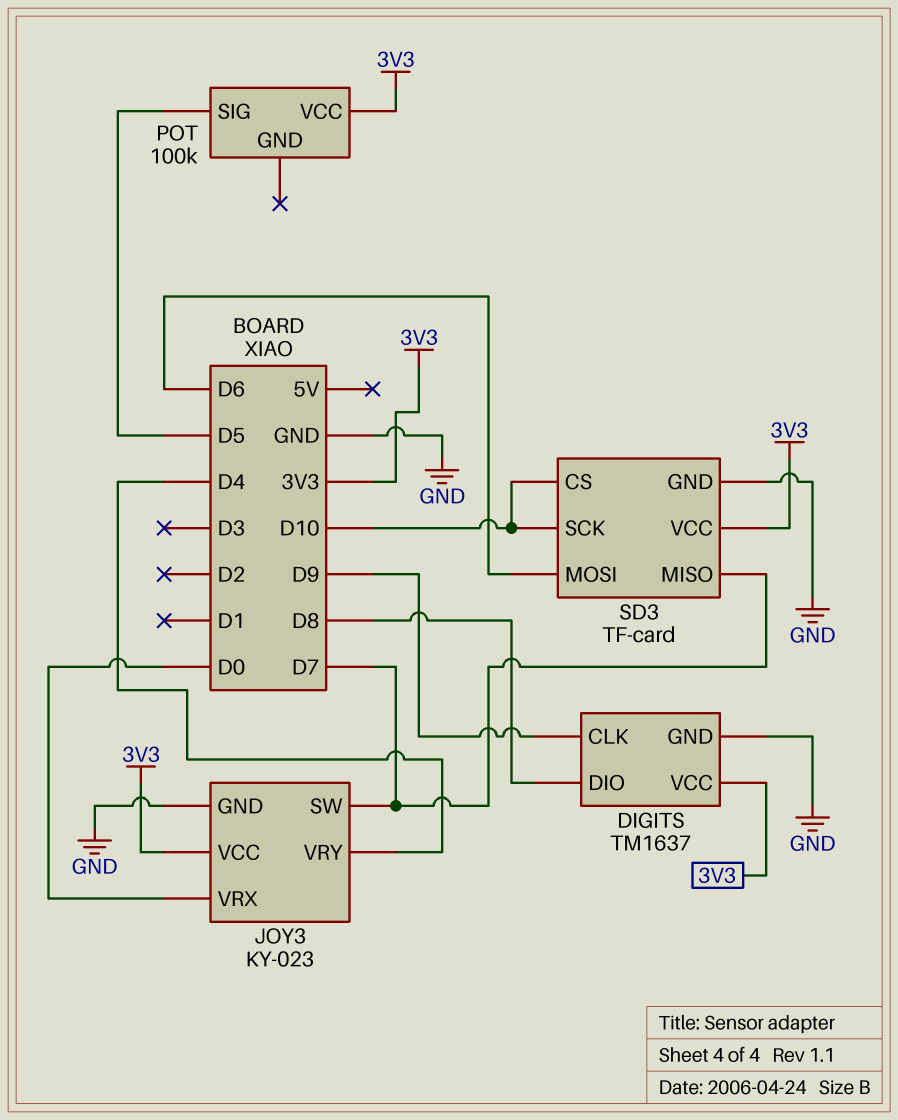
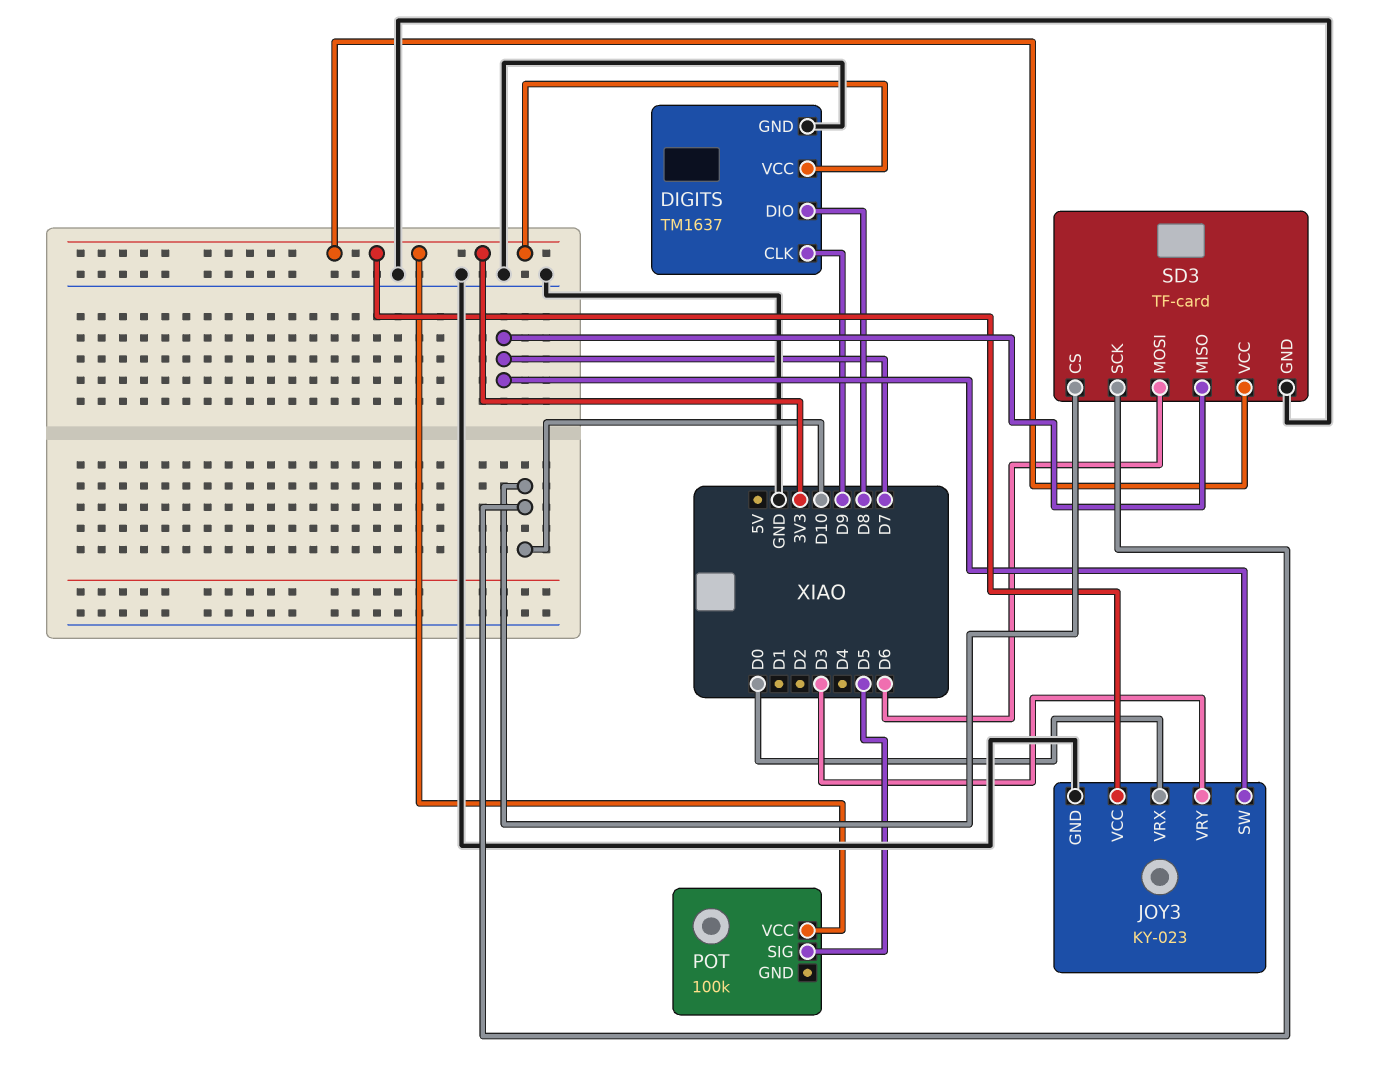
JOY3 pin VRY: D4 -> D3

